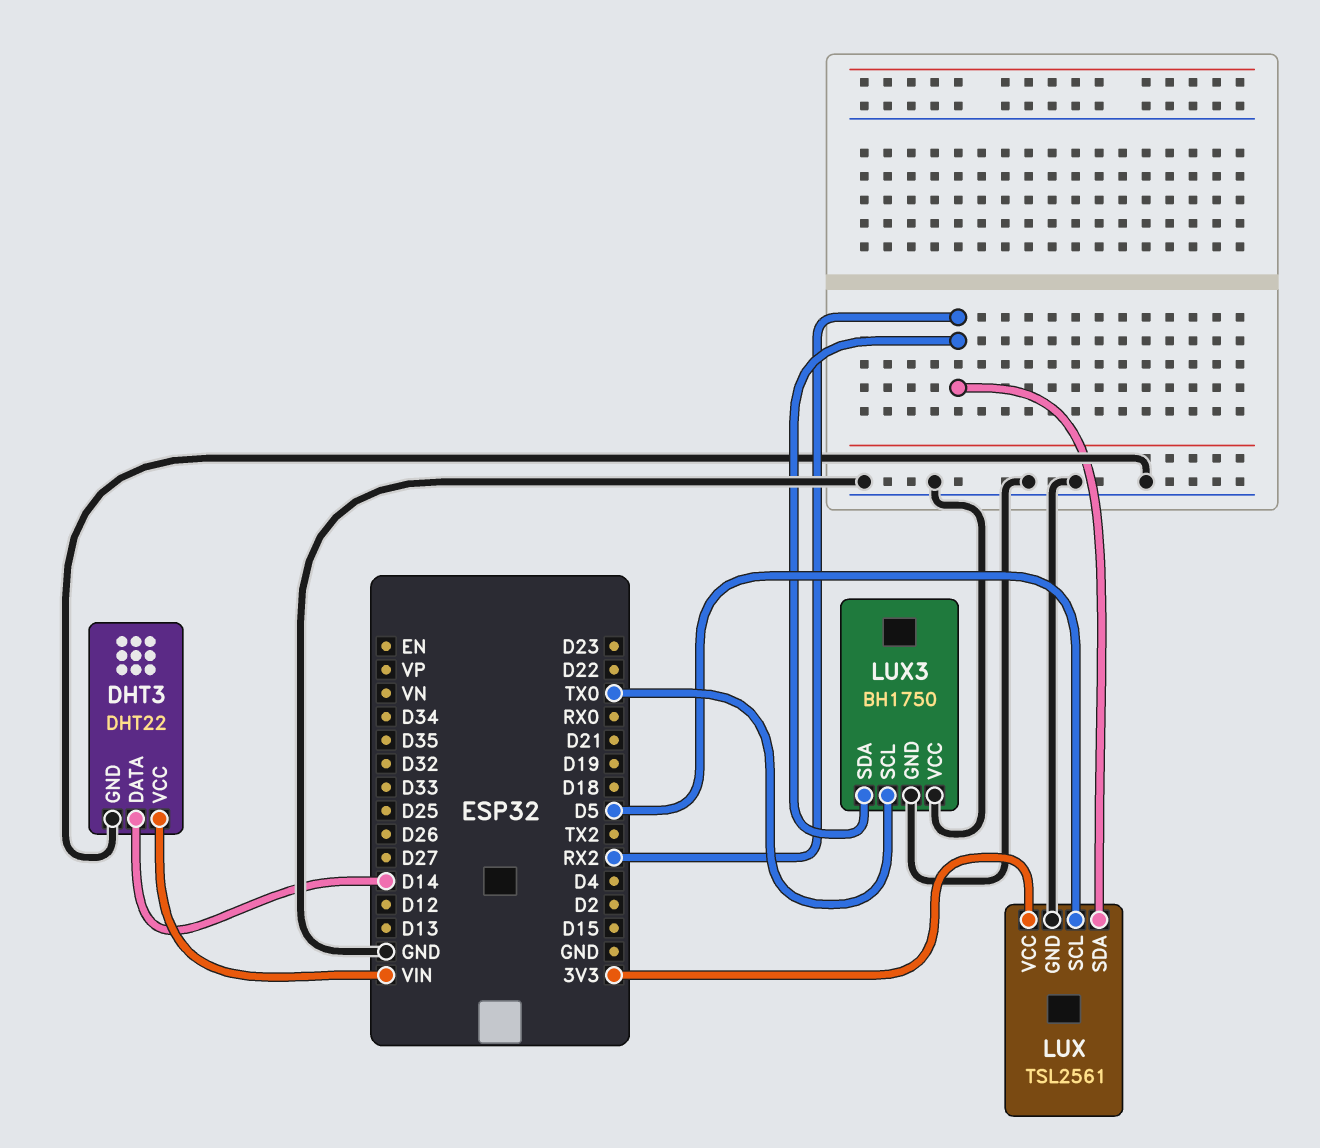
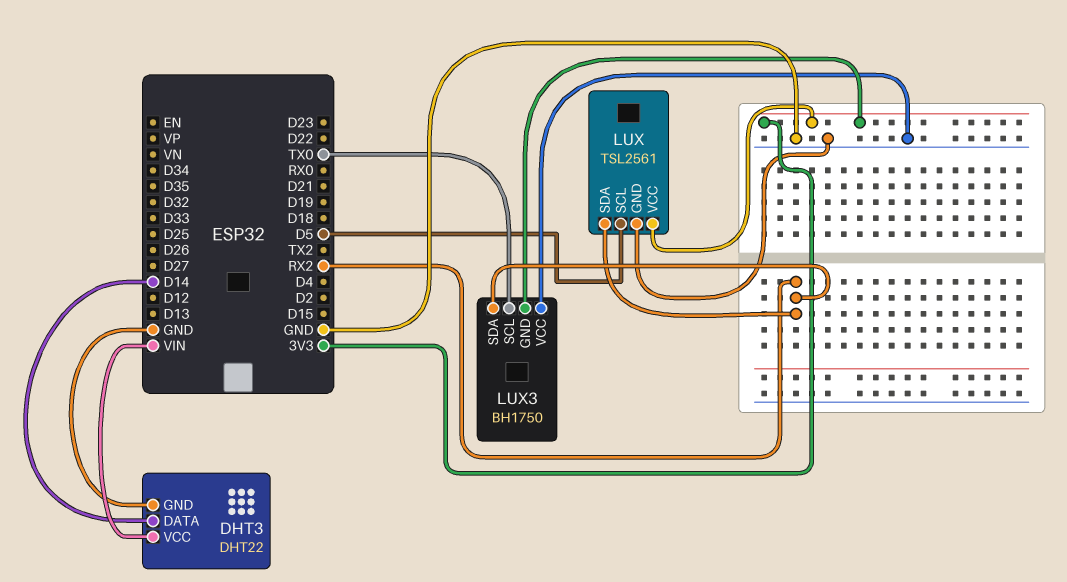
LUX3 pin GND: GND -> 3V3

